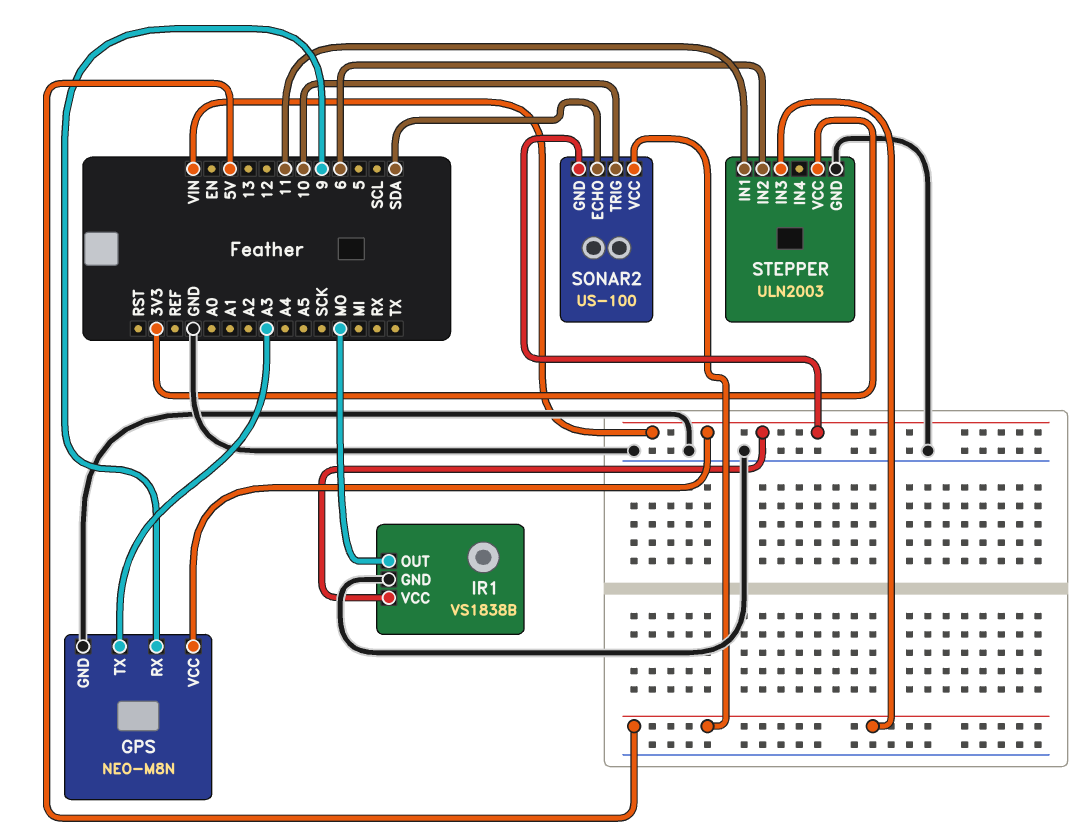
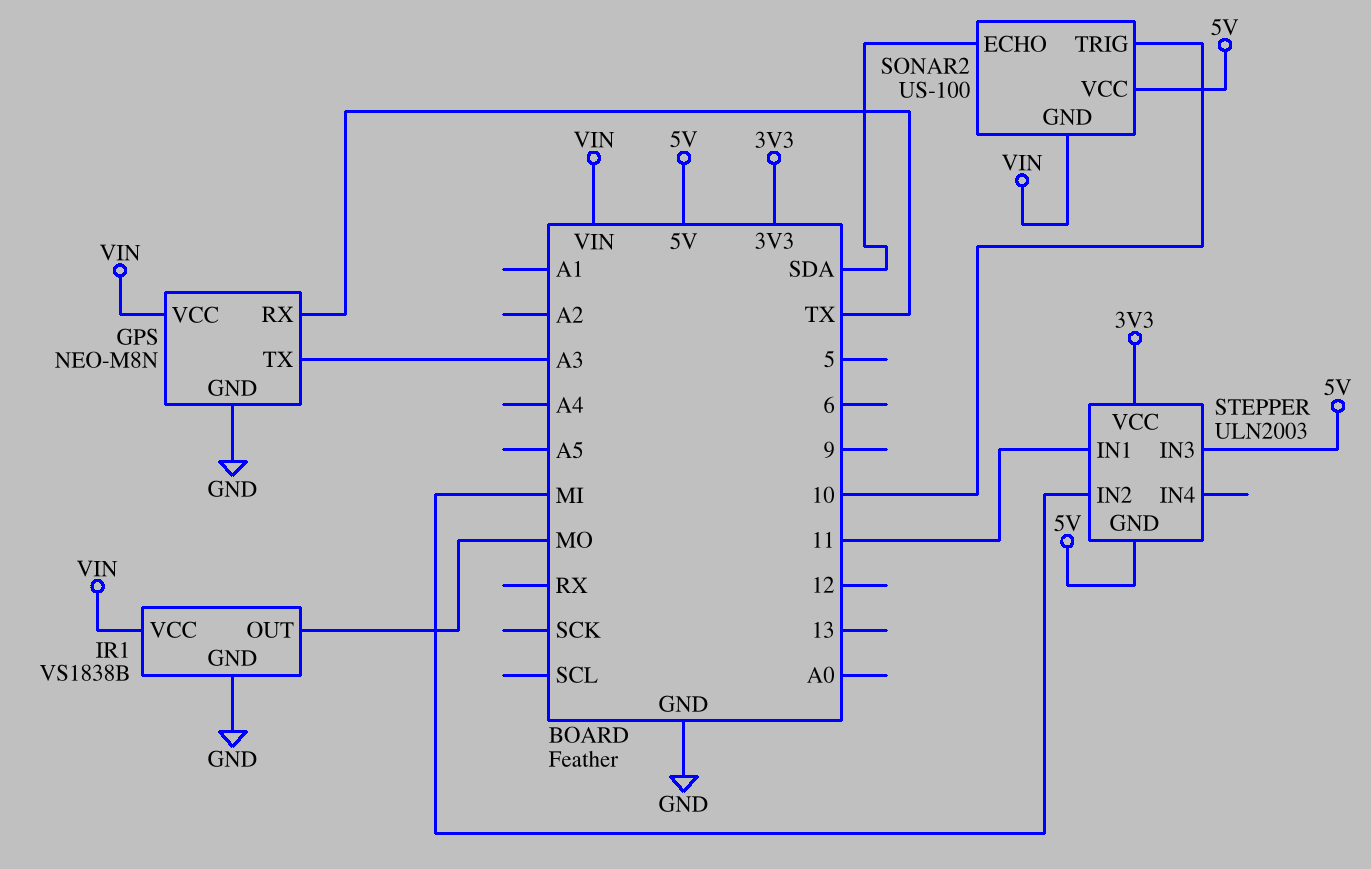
GPS pin RX: 9 -> TX
STEPPER pin GND: GND -> 5V
STEPPER pin IN2: 6 -> MI

